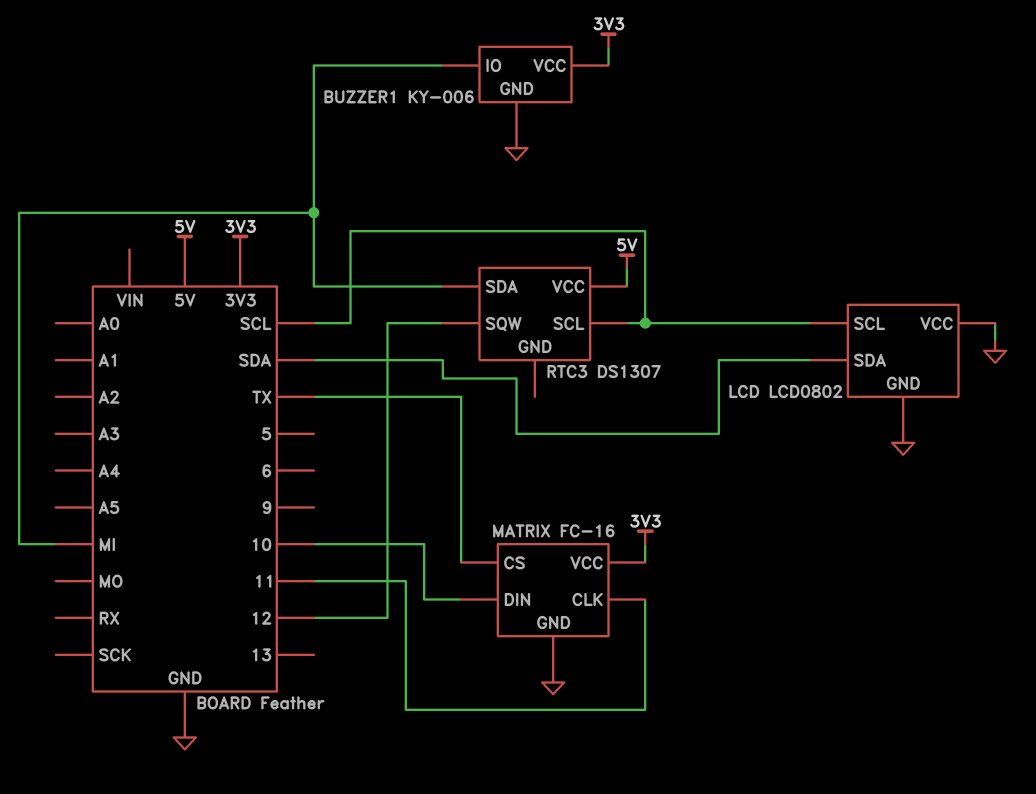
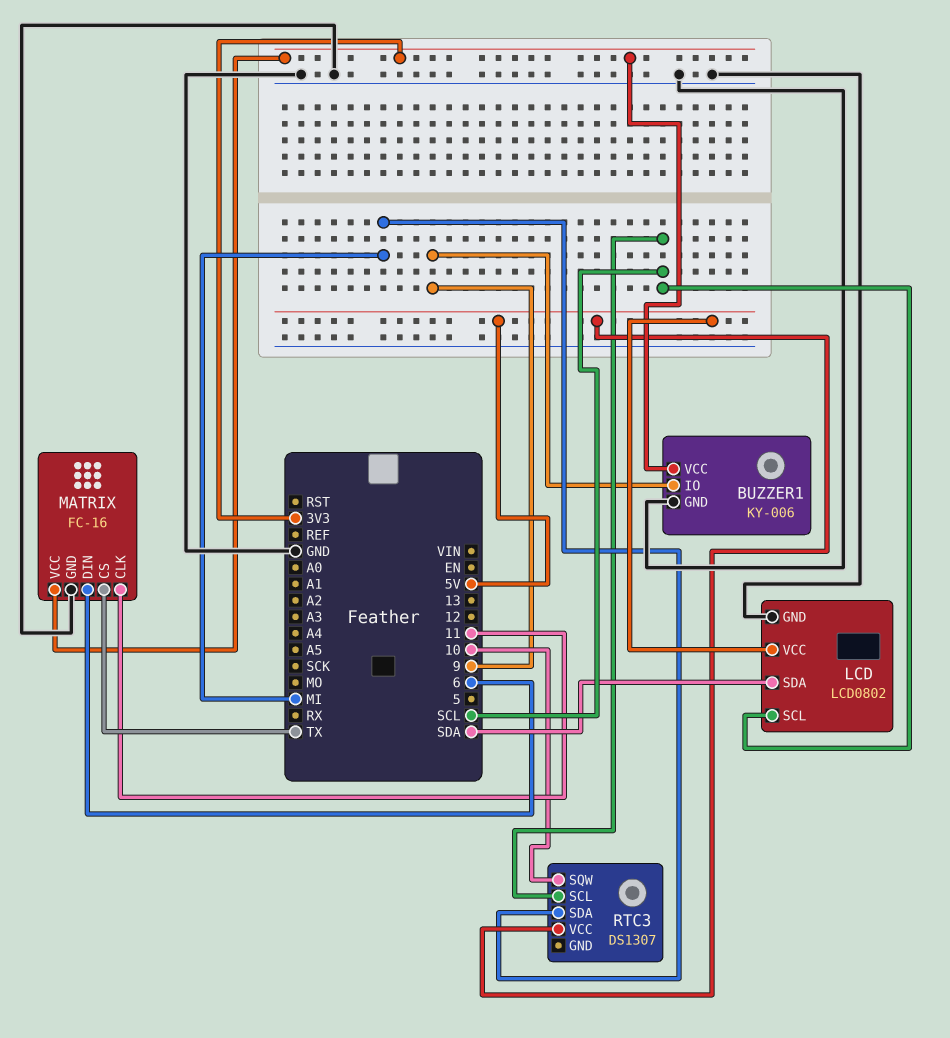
BUZZER1 pin IO: MI -> 9
LCD pin VCC: GND -> 5V
MATRIX pin DIN: 10 -> 6
RTC3 pin SQW: 12 -> 10

